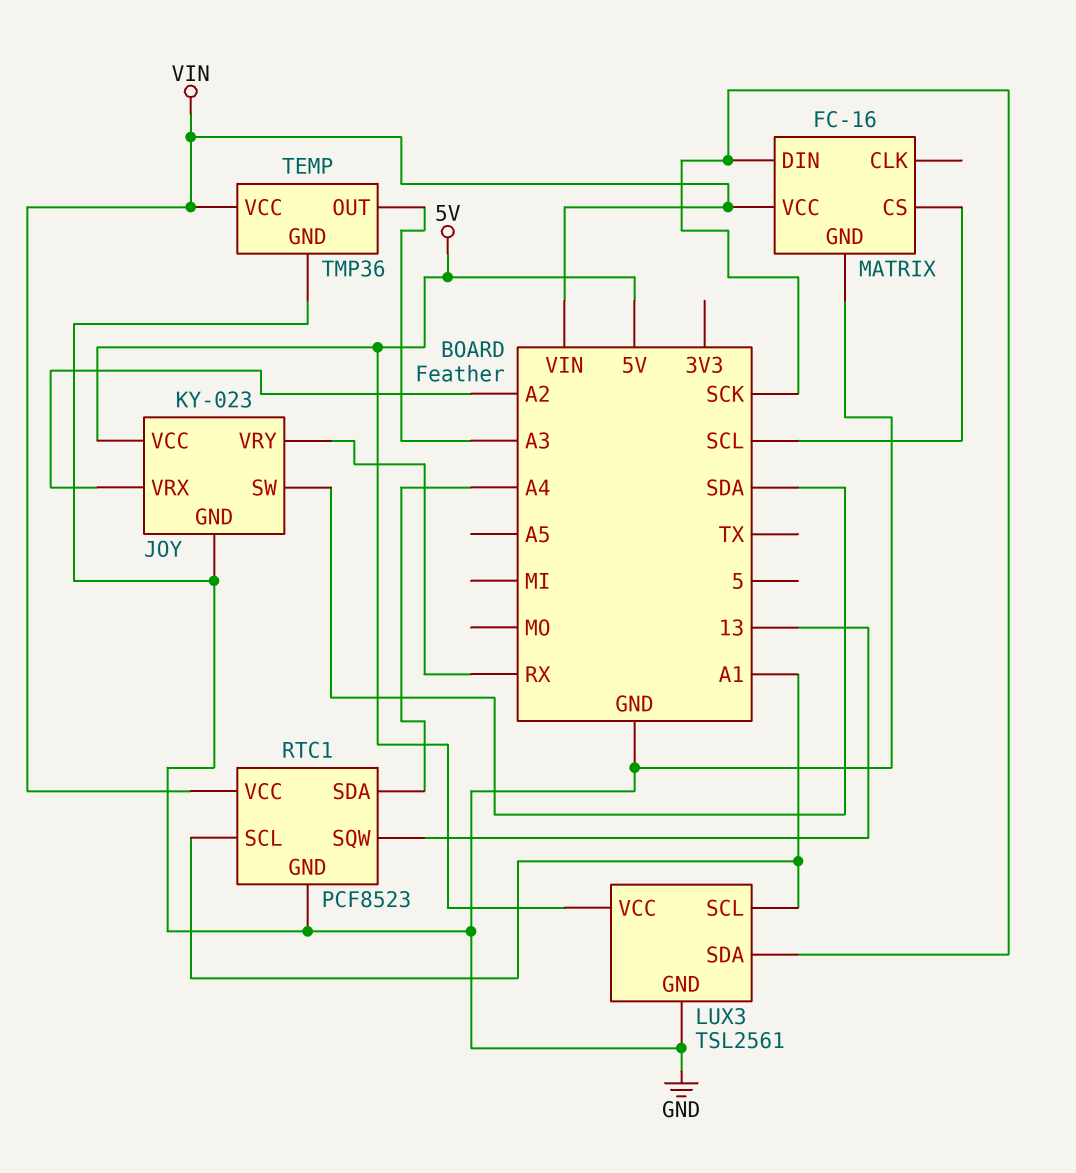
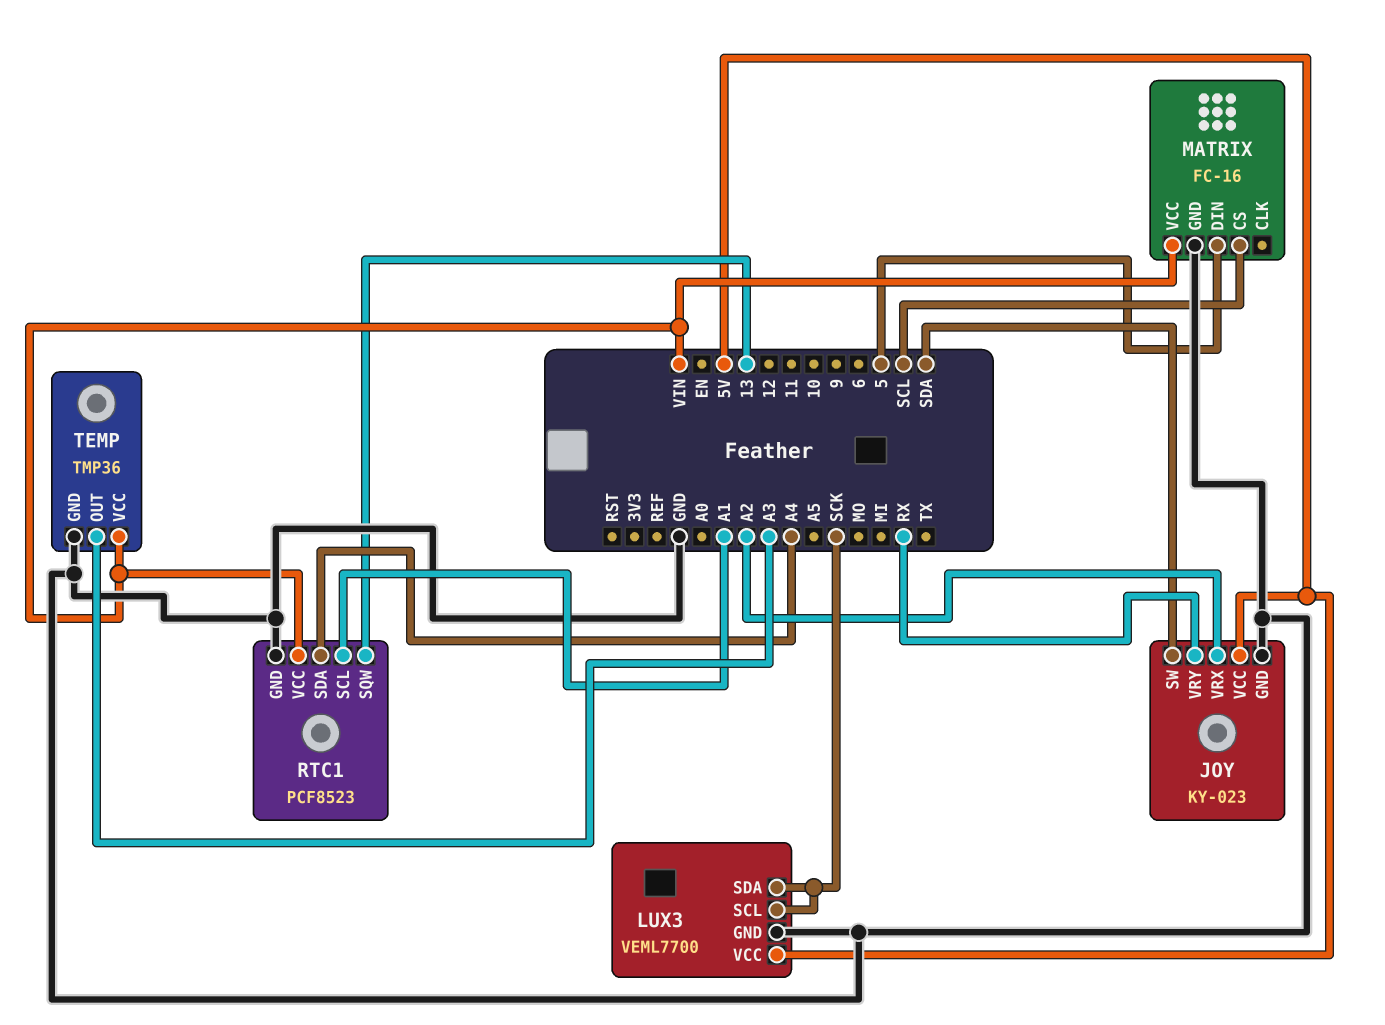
LUX3: TSL2561 -> VEML7700
LUX3 pin SCL: A1 -> SCK
MATRIX pin DIN: SCK -> 5

